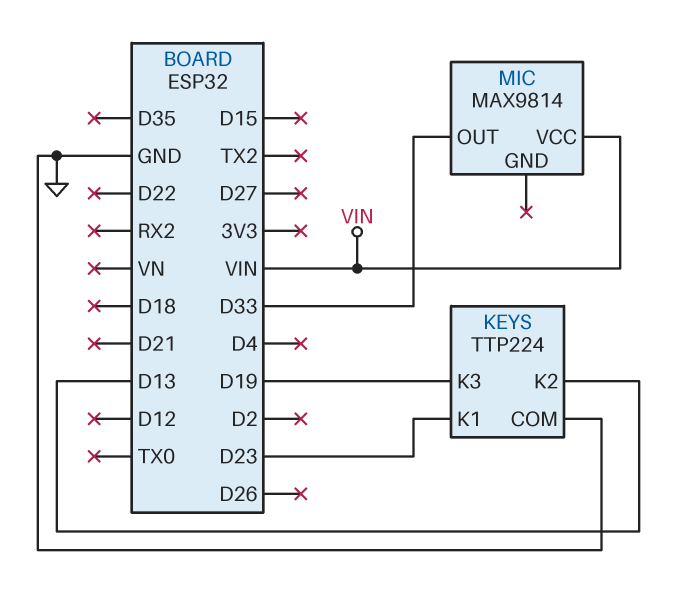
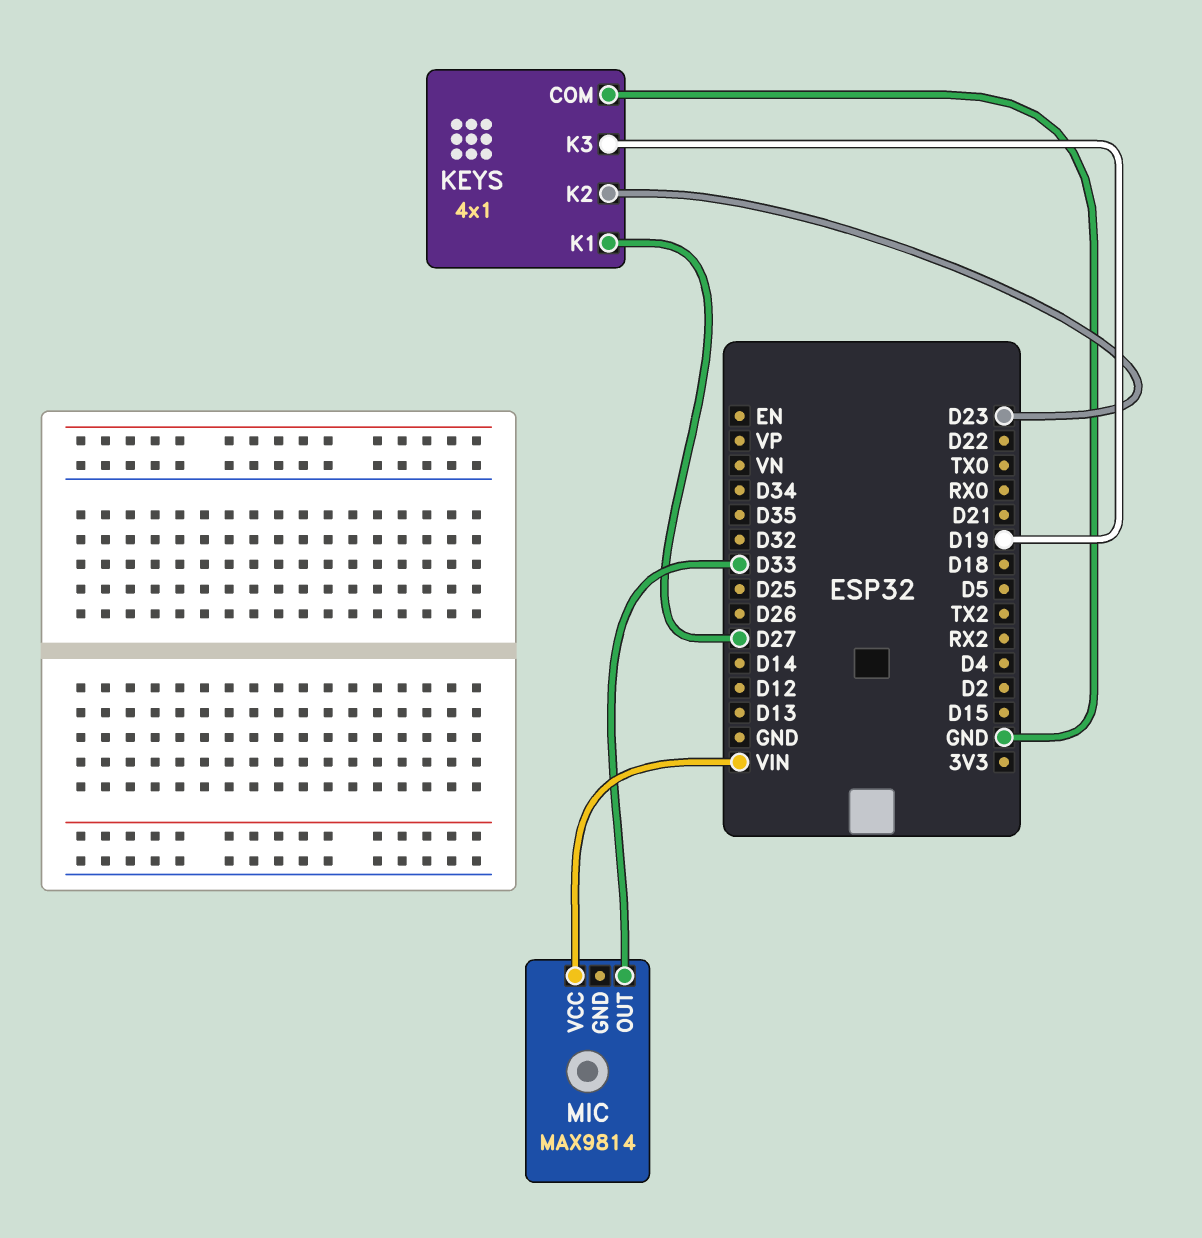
KEYS: TTP224 -> 4x1
KEYS pin K1: D23 -> D27
KEYS pin K2: D13 -> D23

